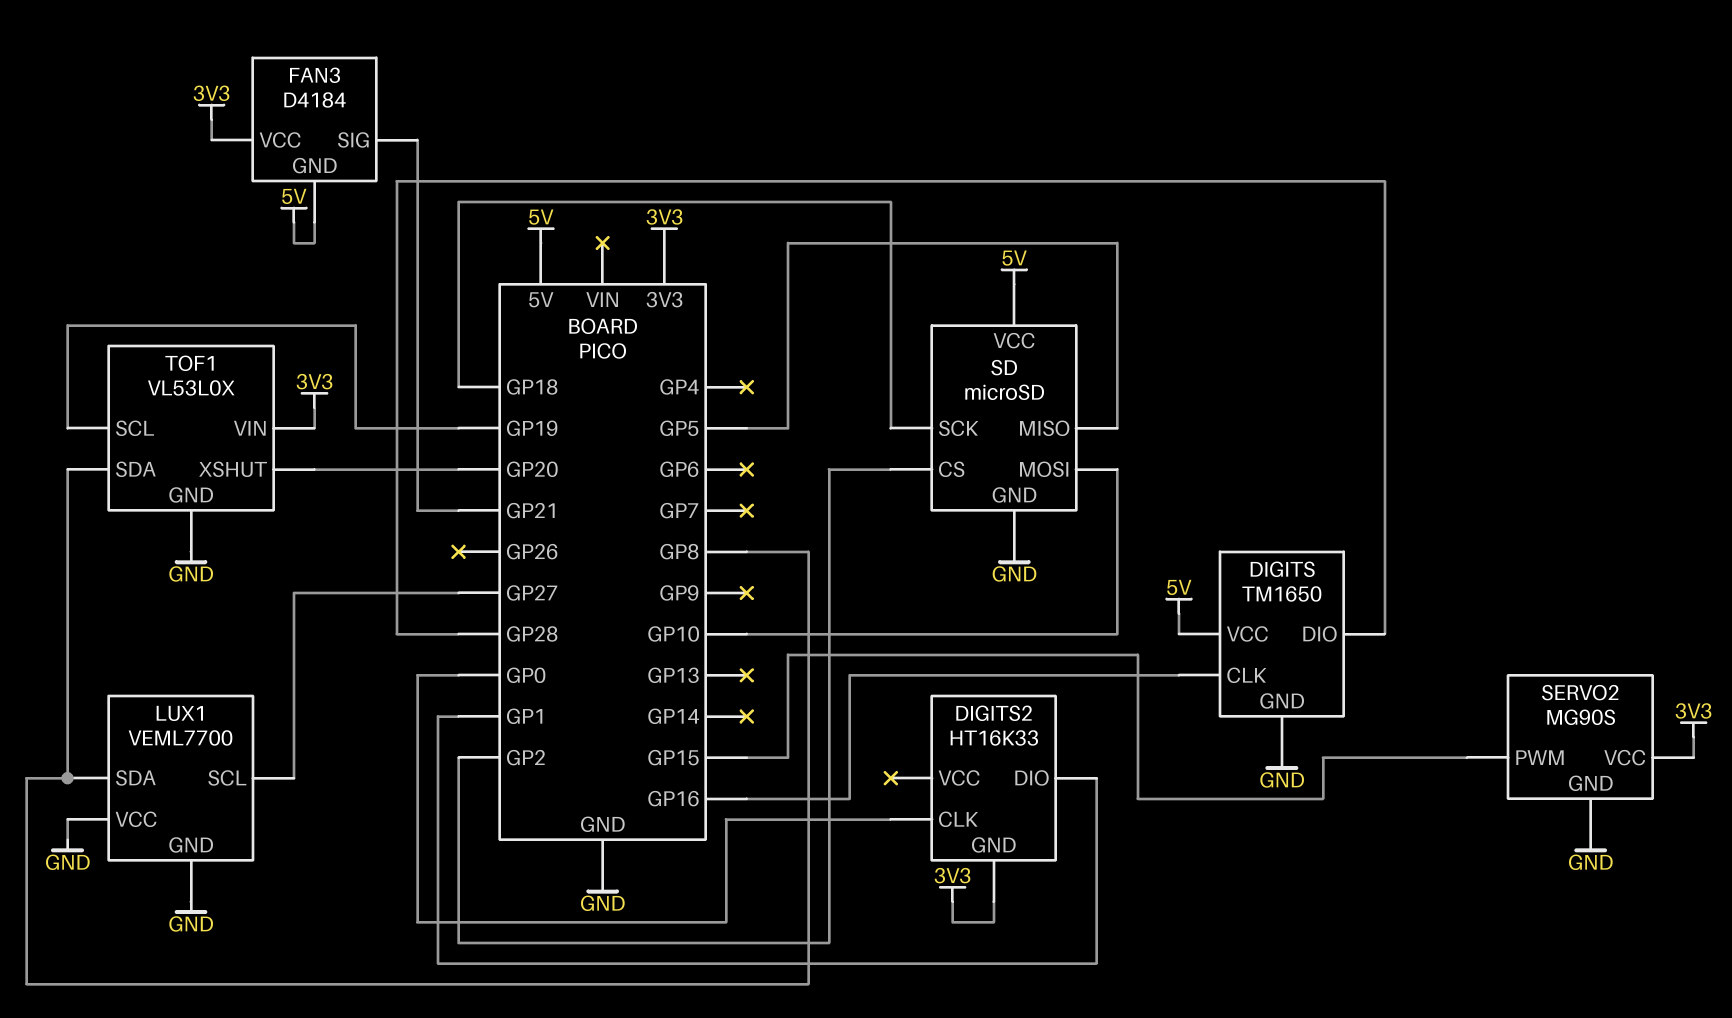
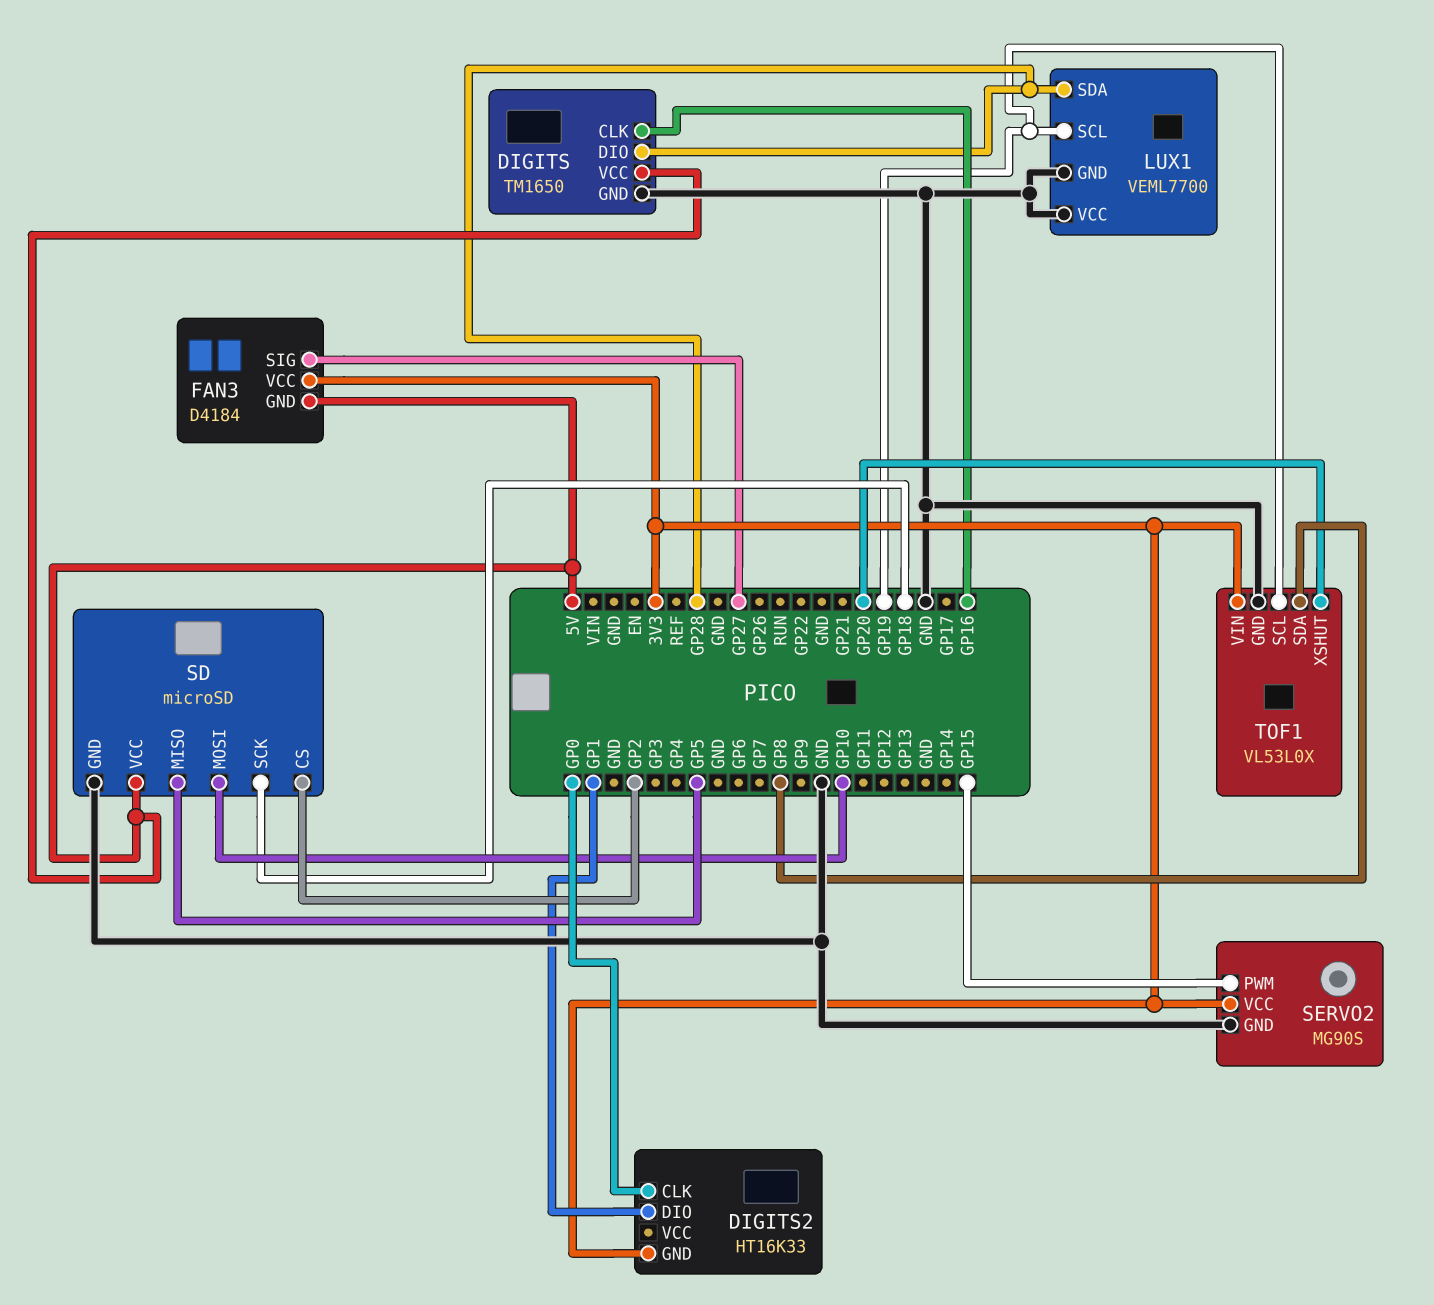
FAN3 pin SIG: GP21 -> GP27
LUX1 pin SCL: GP27 -> GP19
LUX1 pin SDA: GP8 -> GP28

